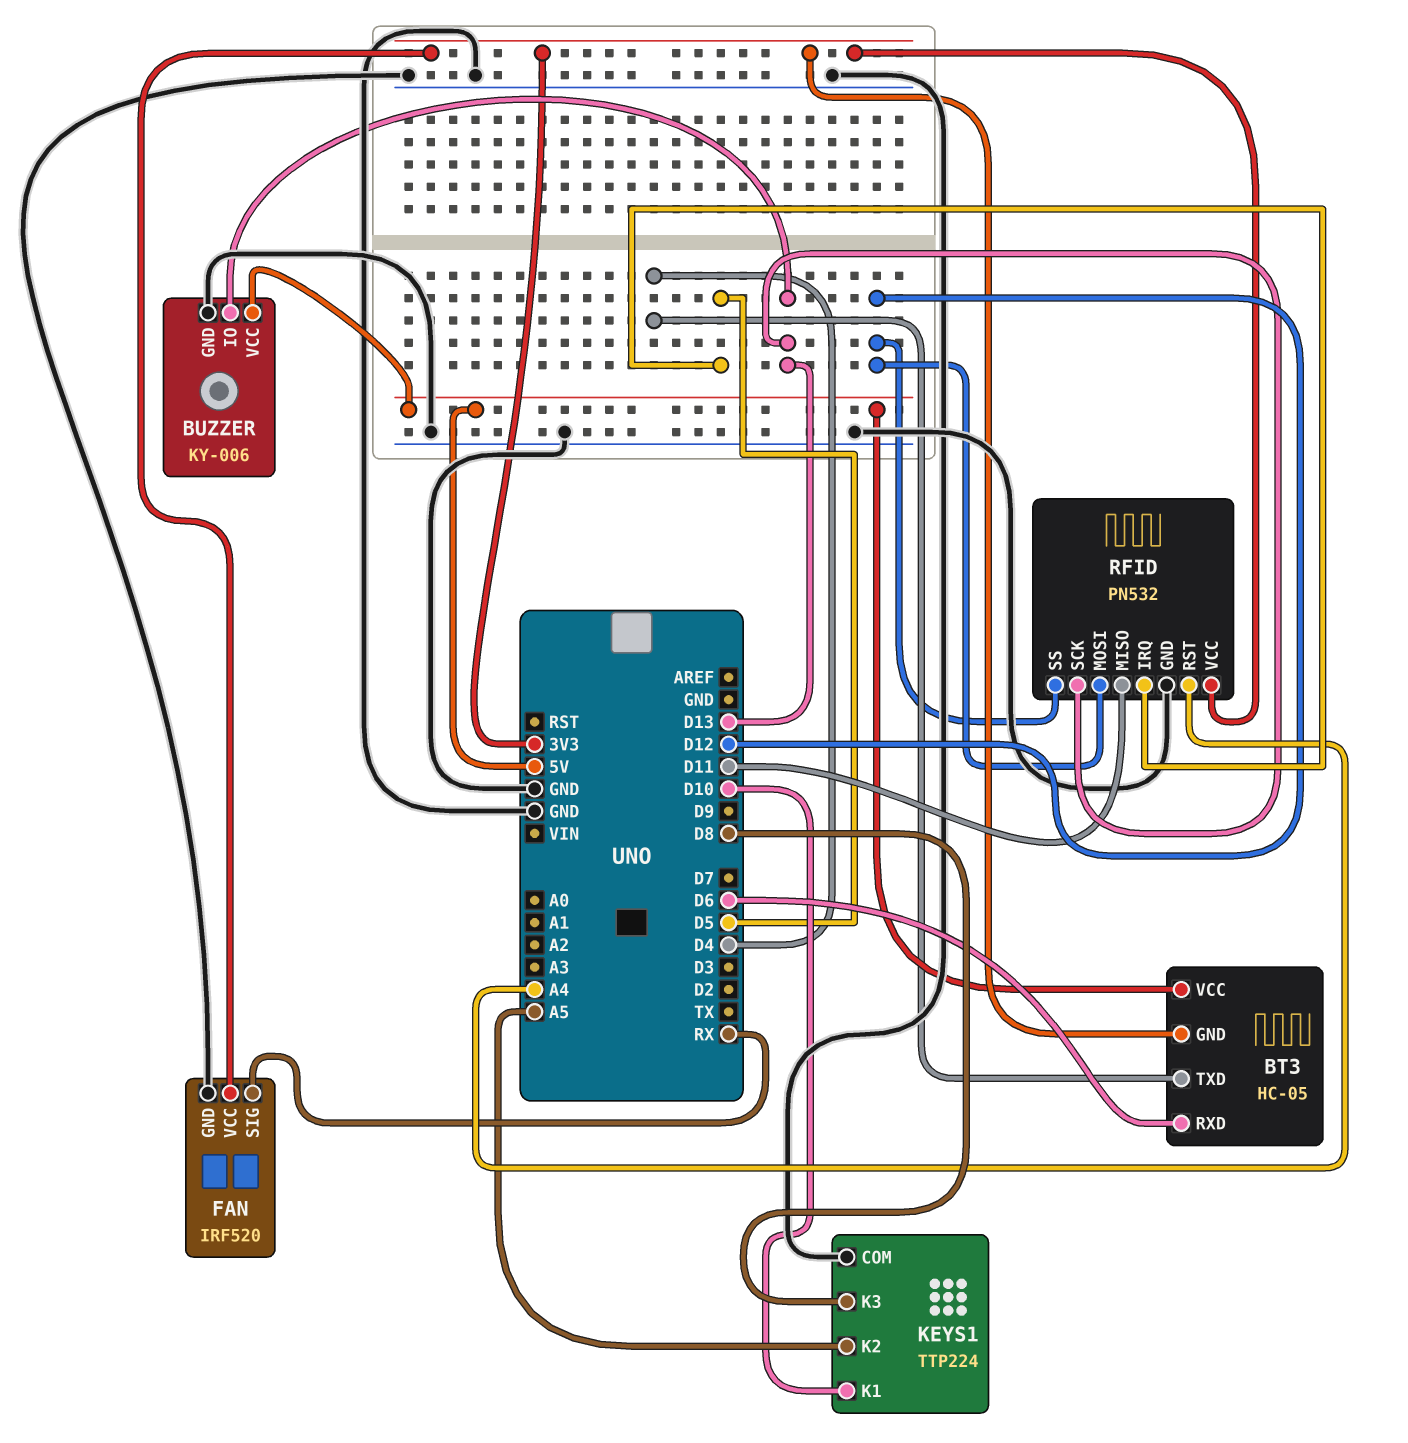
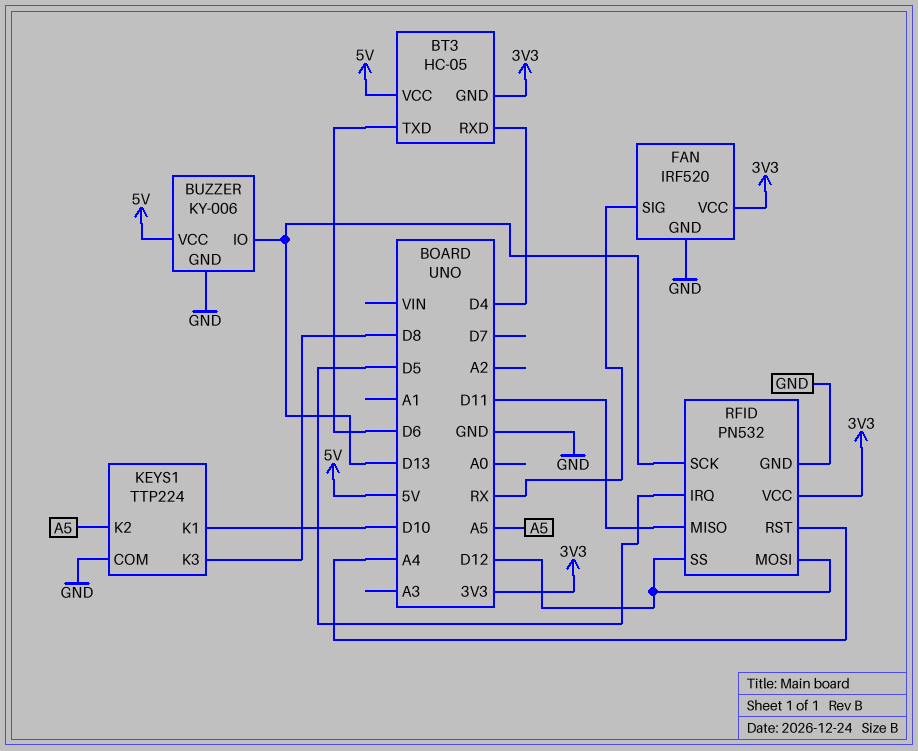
BT3 pin RXD: D6 -> D4
BT3 pin TXD: D4 -> D6

